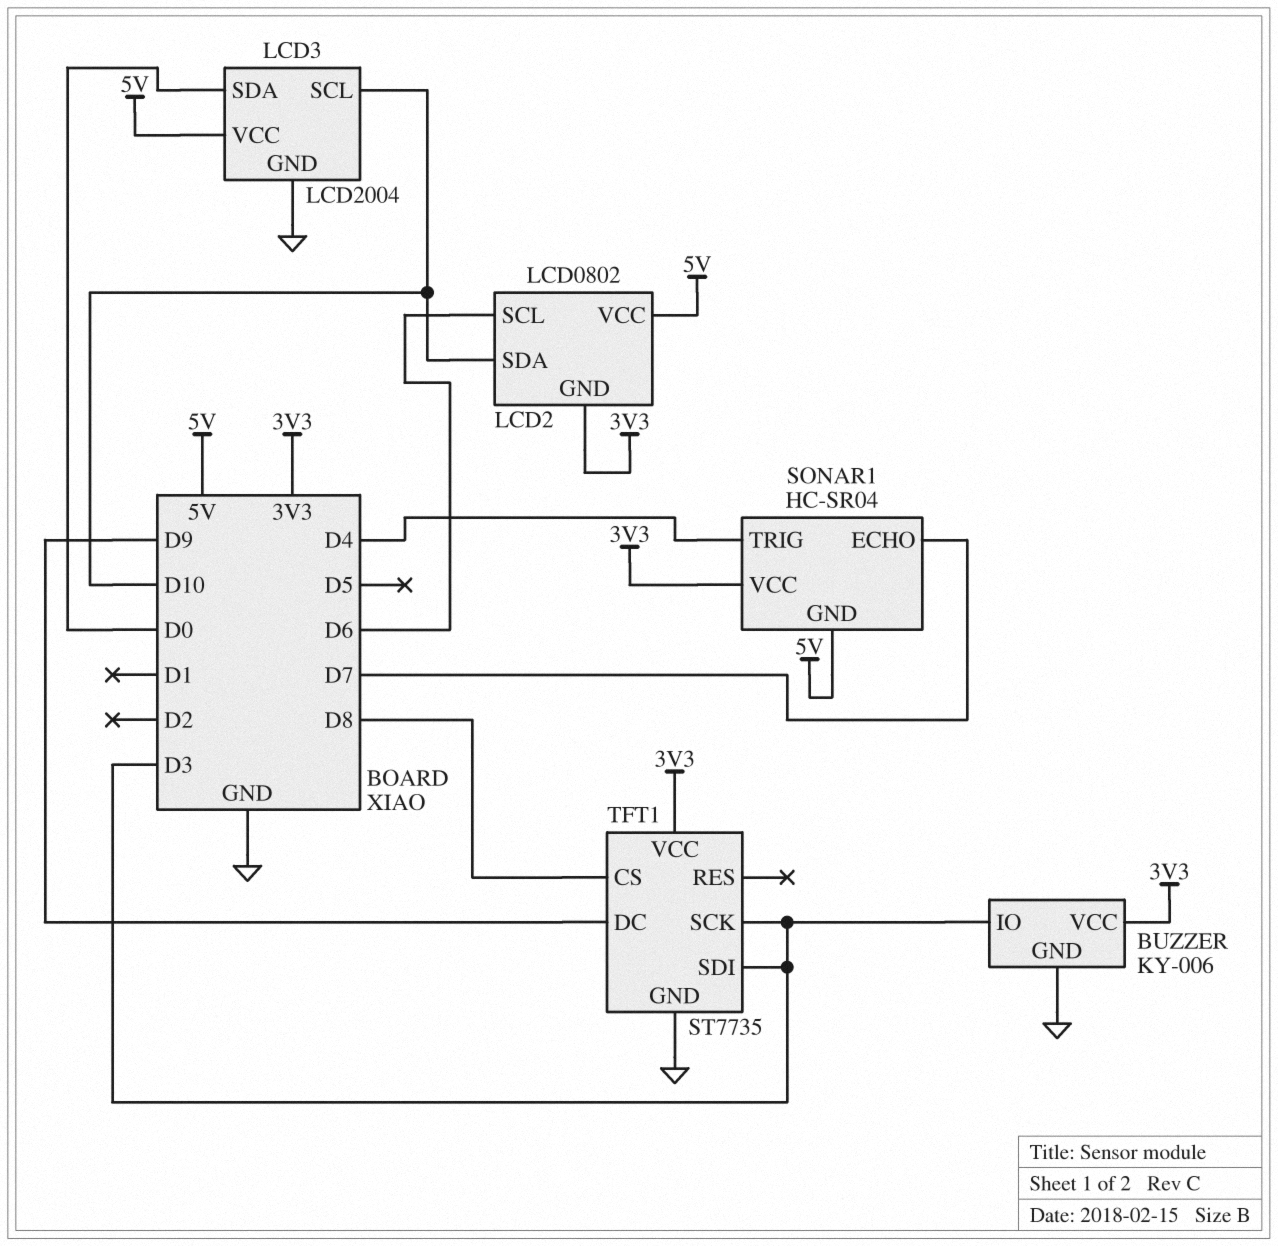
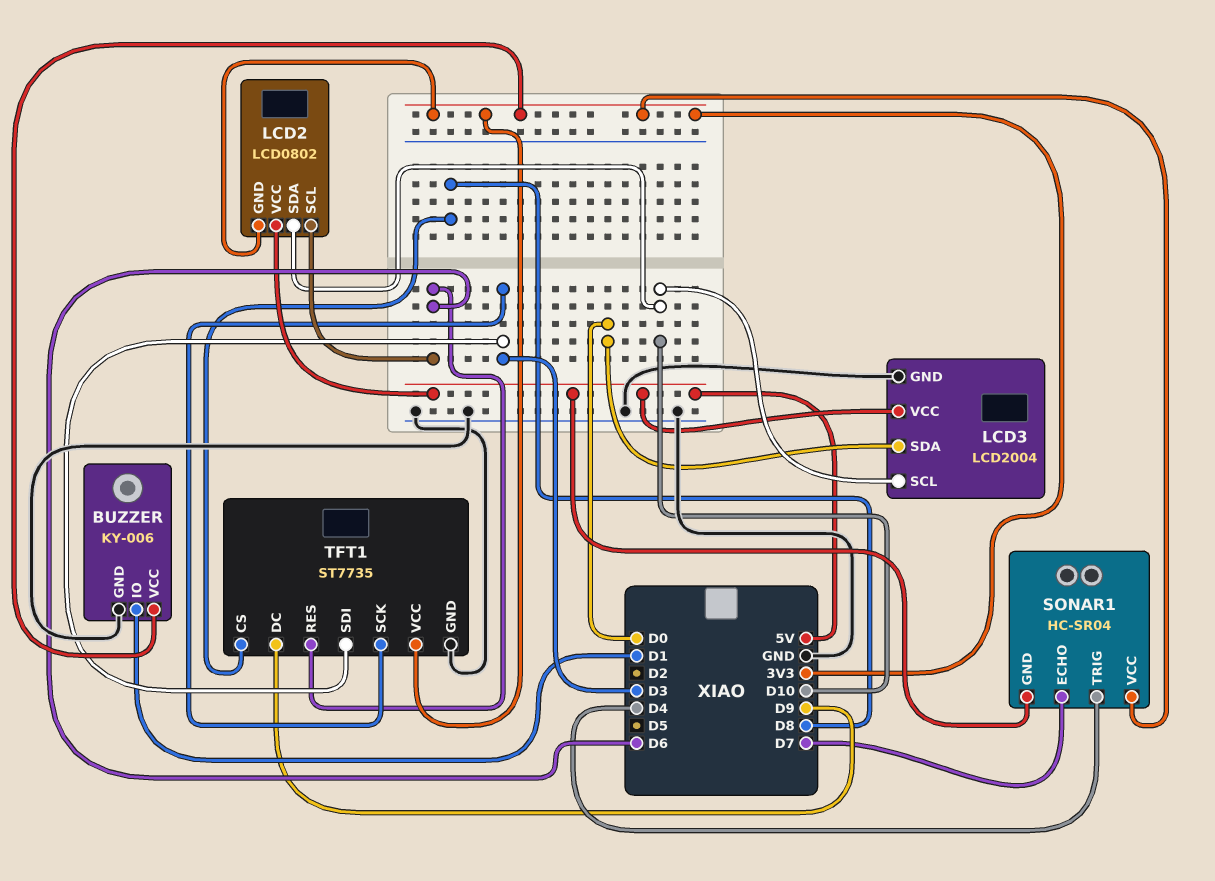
BUZZER pin IO: D3 -> D1
TFT1 pin RES: none -> D6

